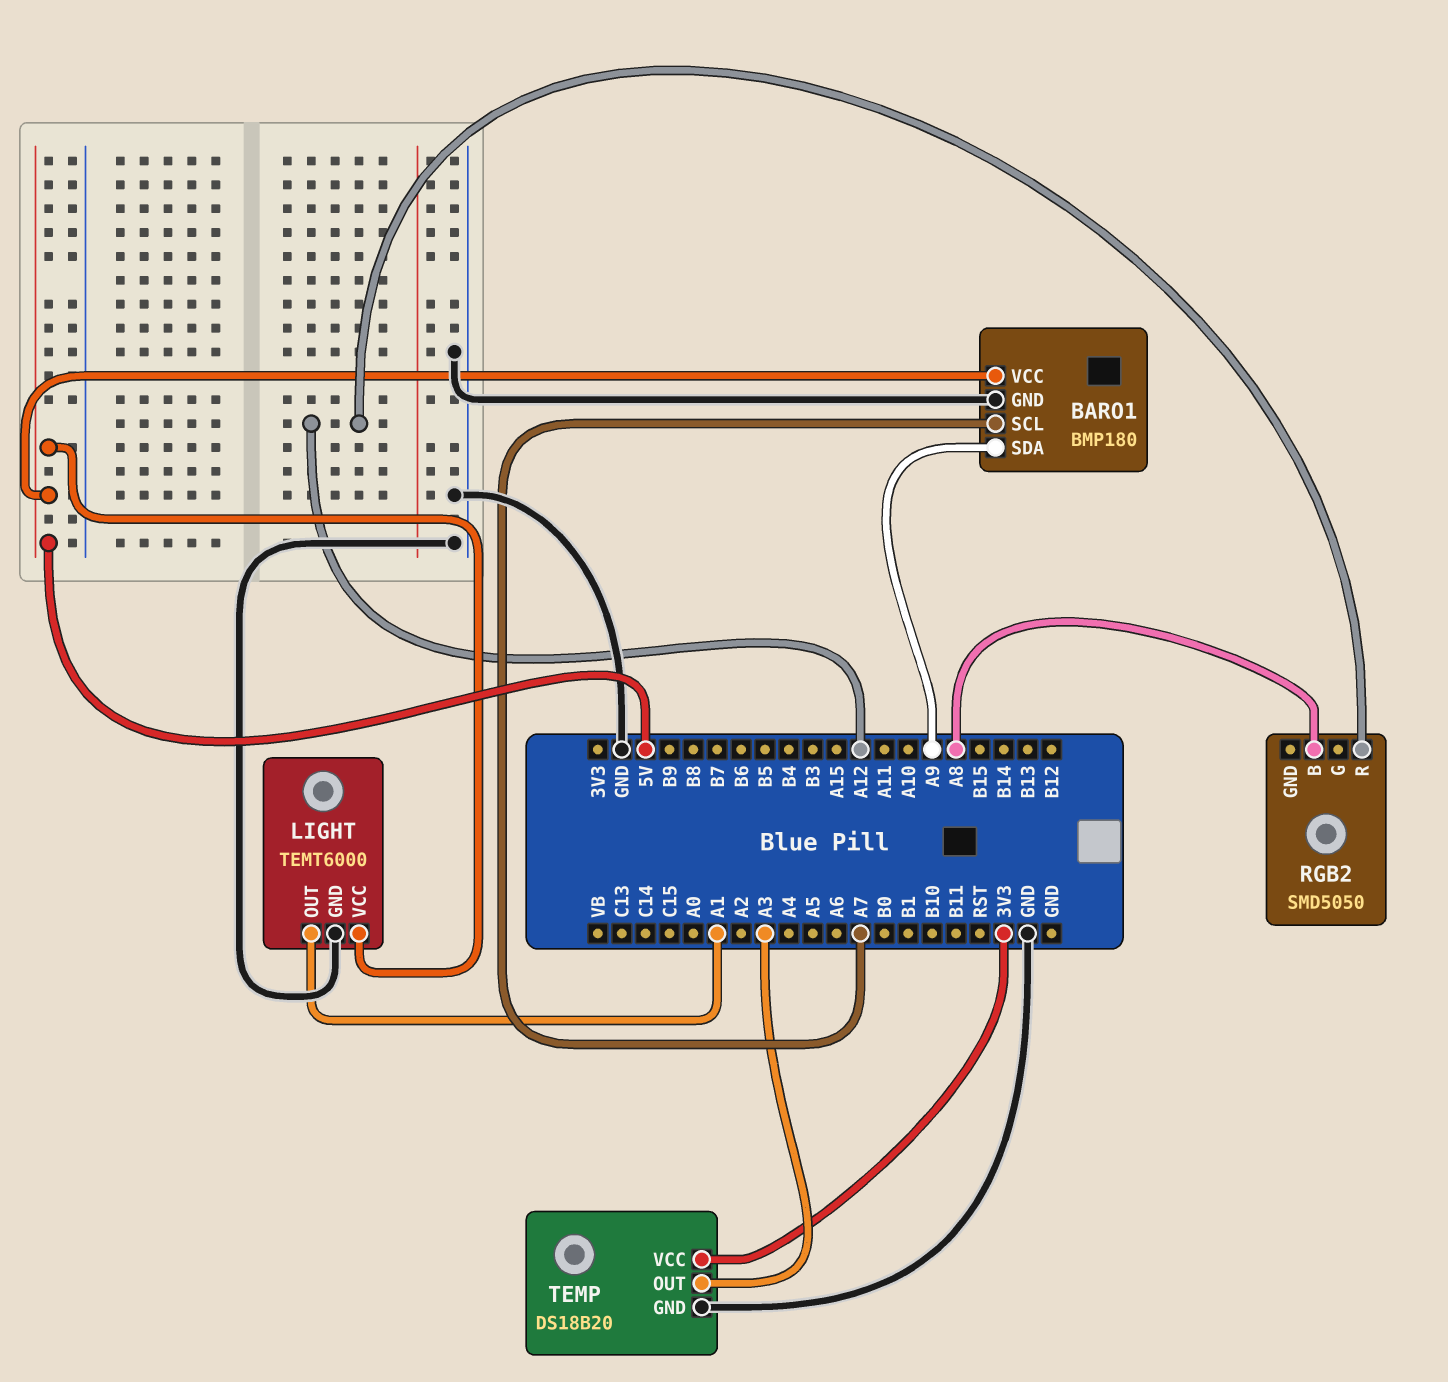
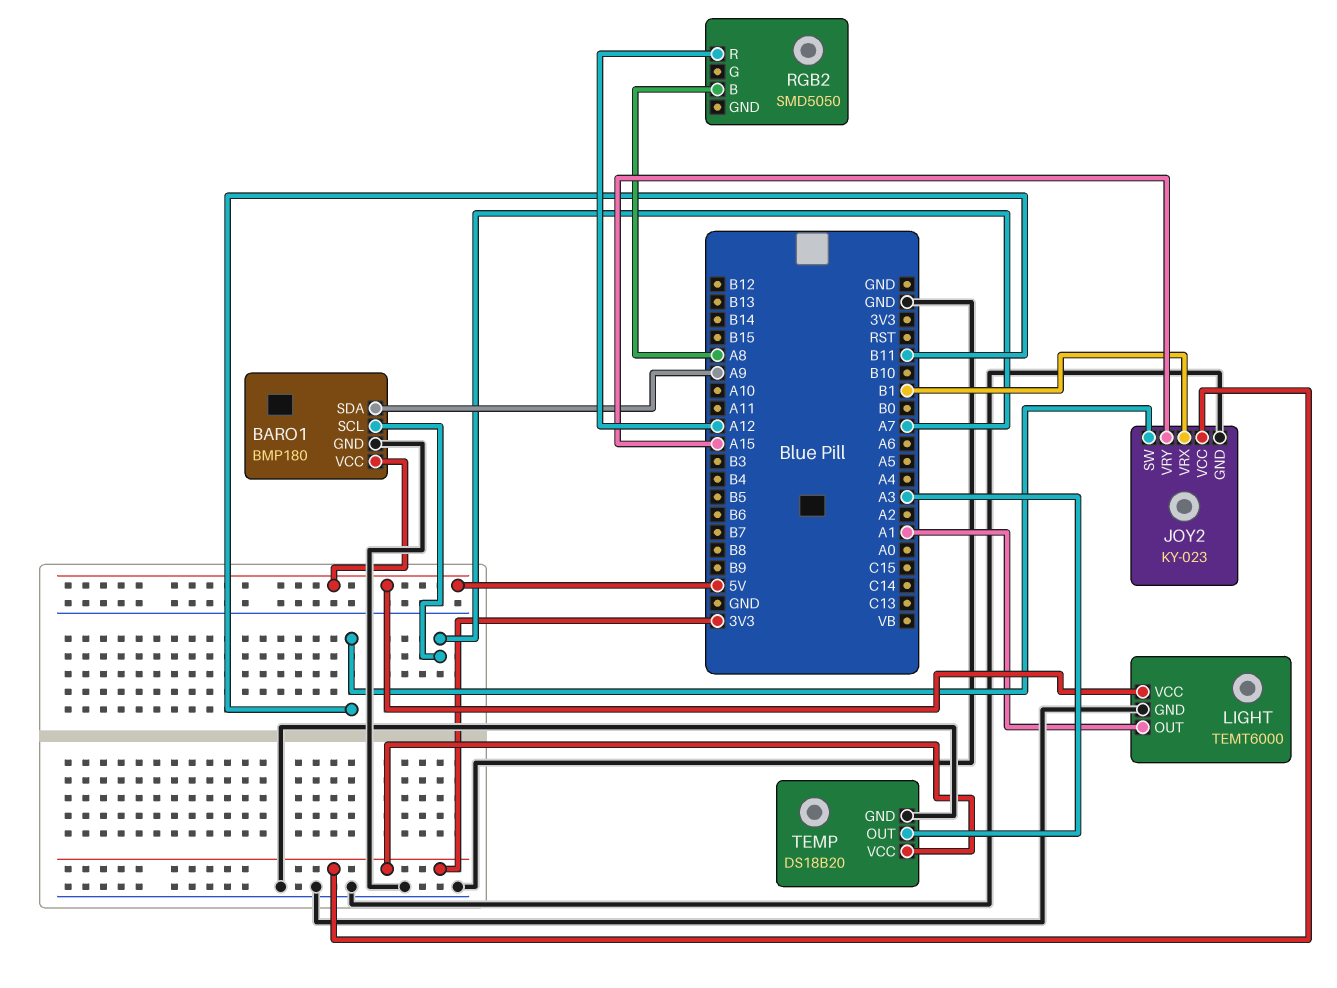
JOY2: none -> KY-023
JOY2 pin GND: none -> GND
JOY2 pin SW: none -> B11
JOY2 pin VCC: none -> 3V3
JOY2 pin VRX: none -> B1
JOY2 pin VRY: none -> A15

